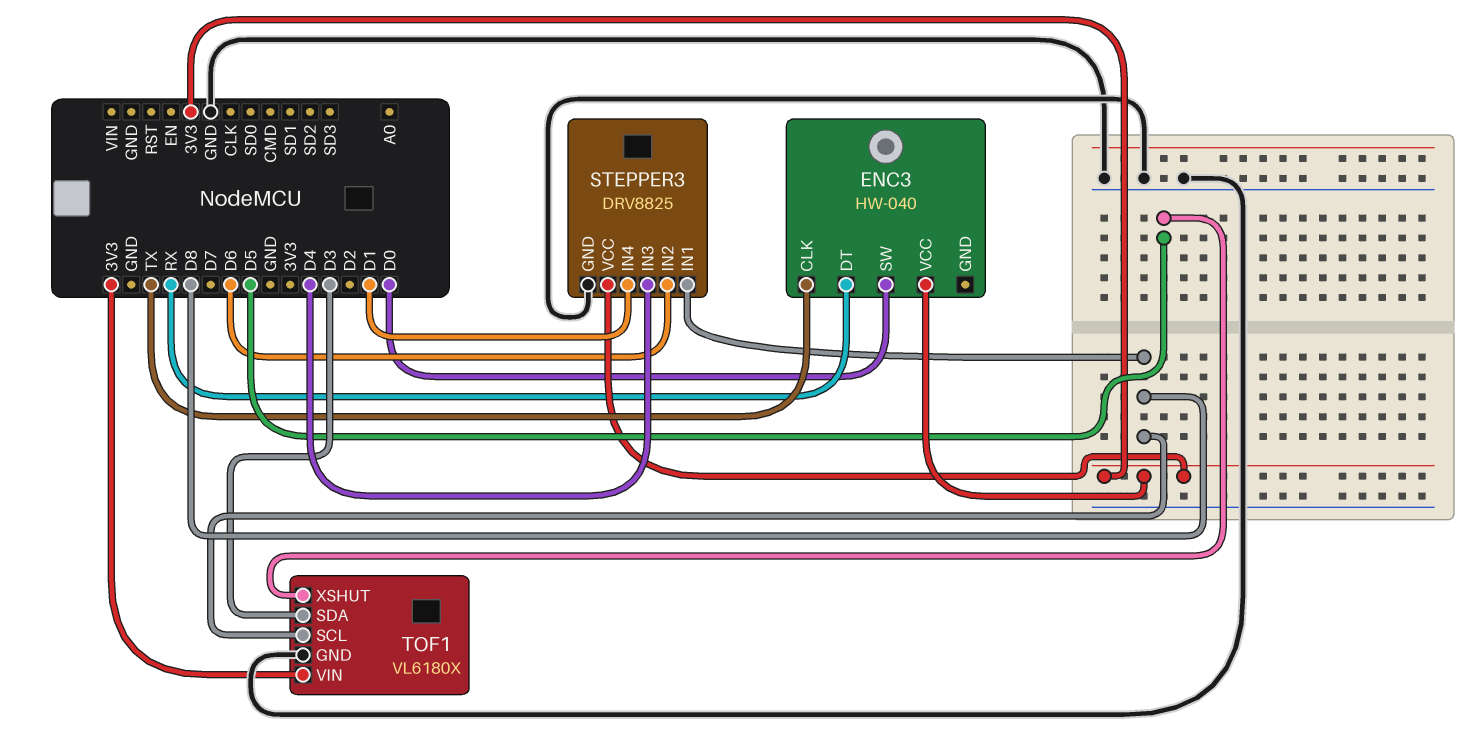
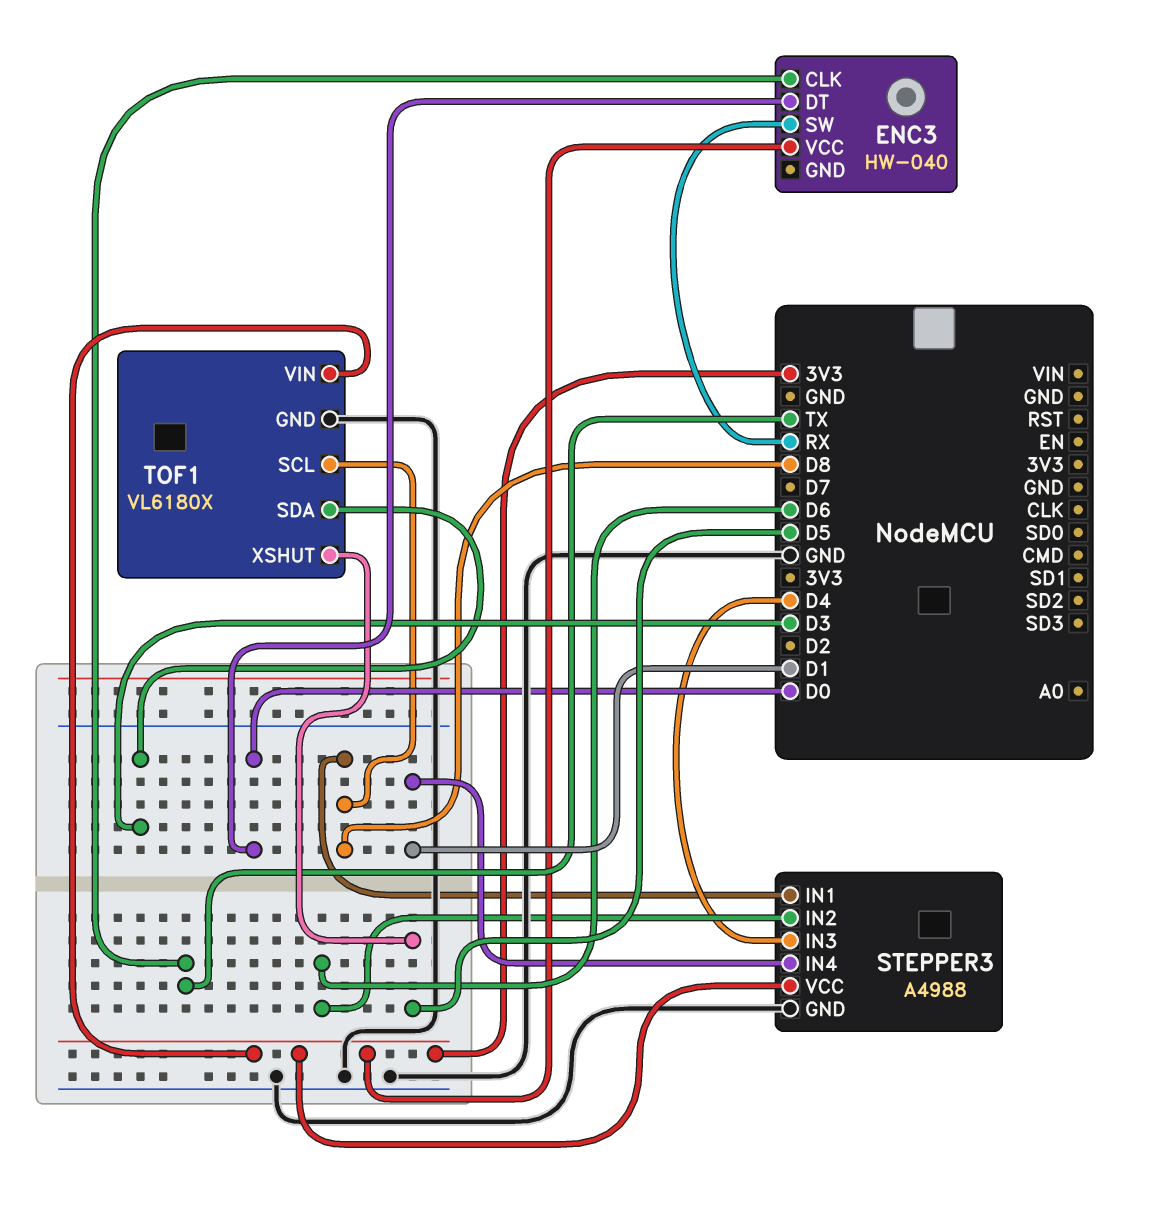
ENC3 pin DT: RX -> D0
ENC3 pin SW: D0 -> RX
STEPPER3: DRV8825 -> A4988

